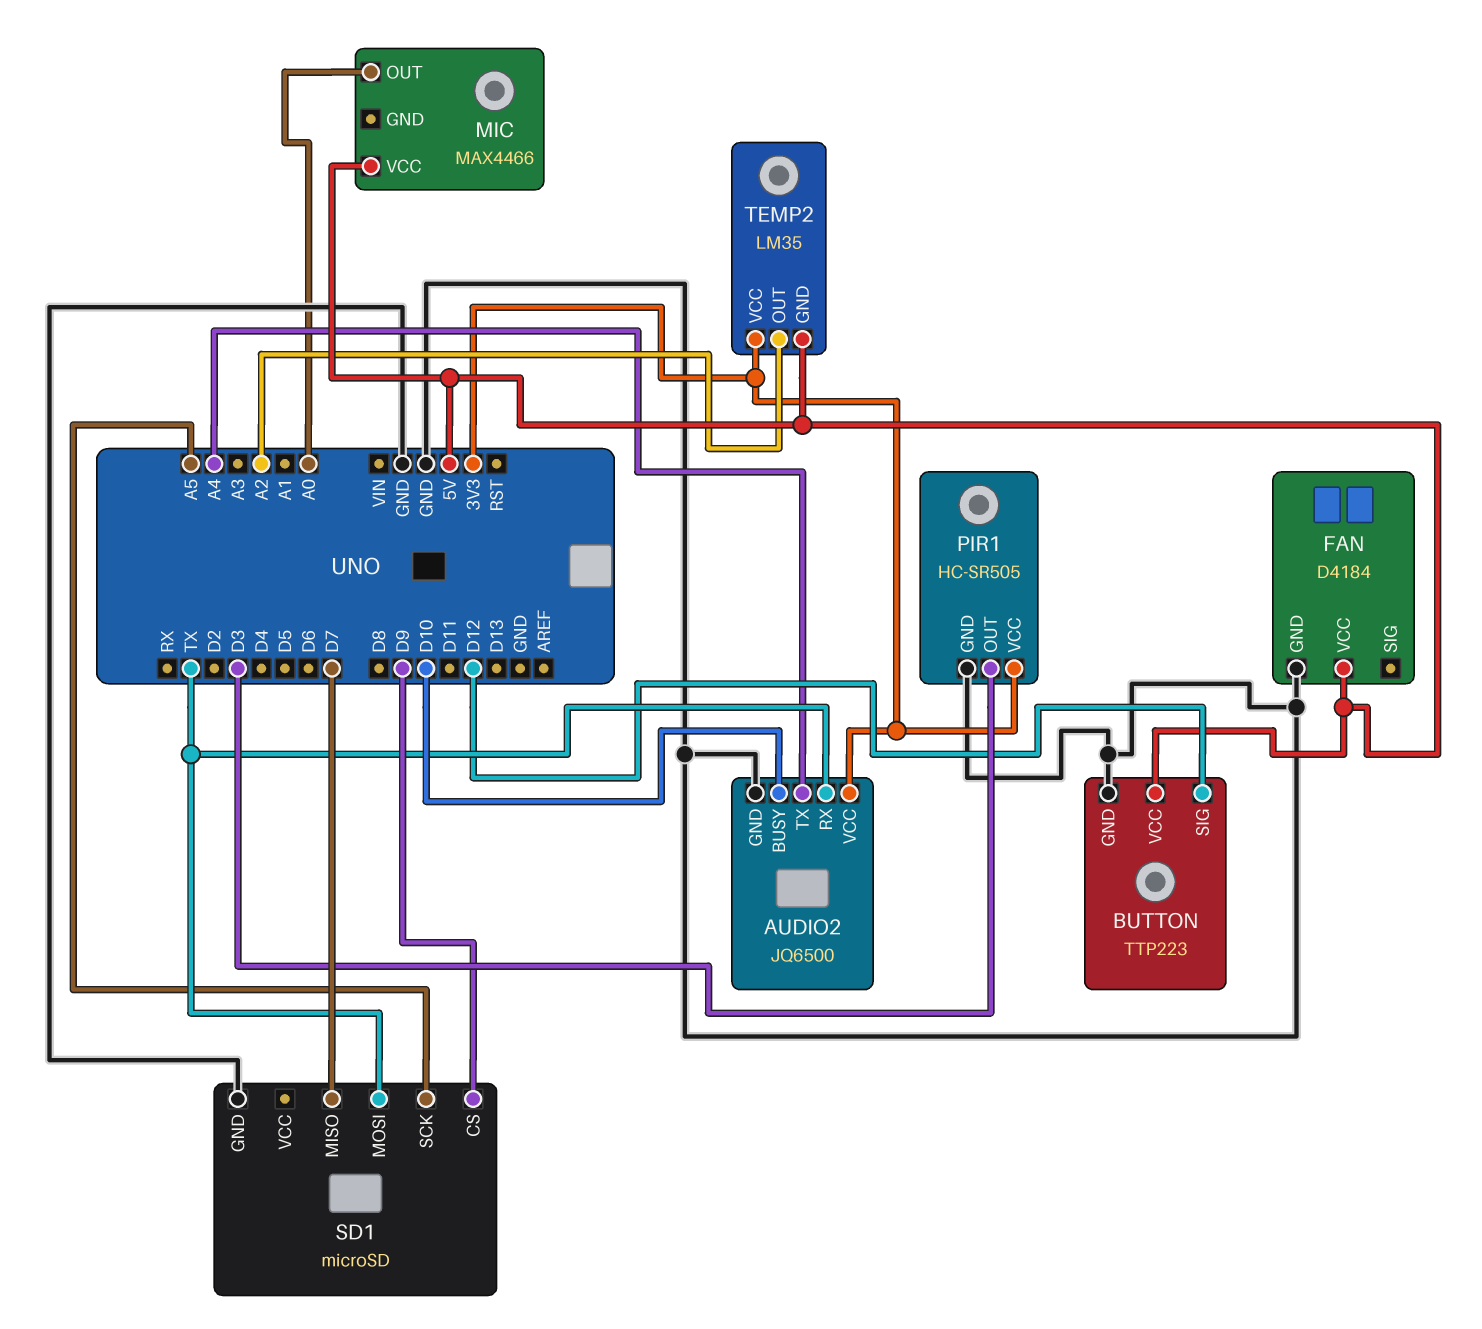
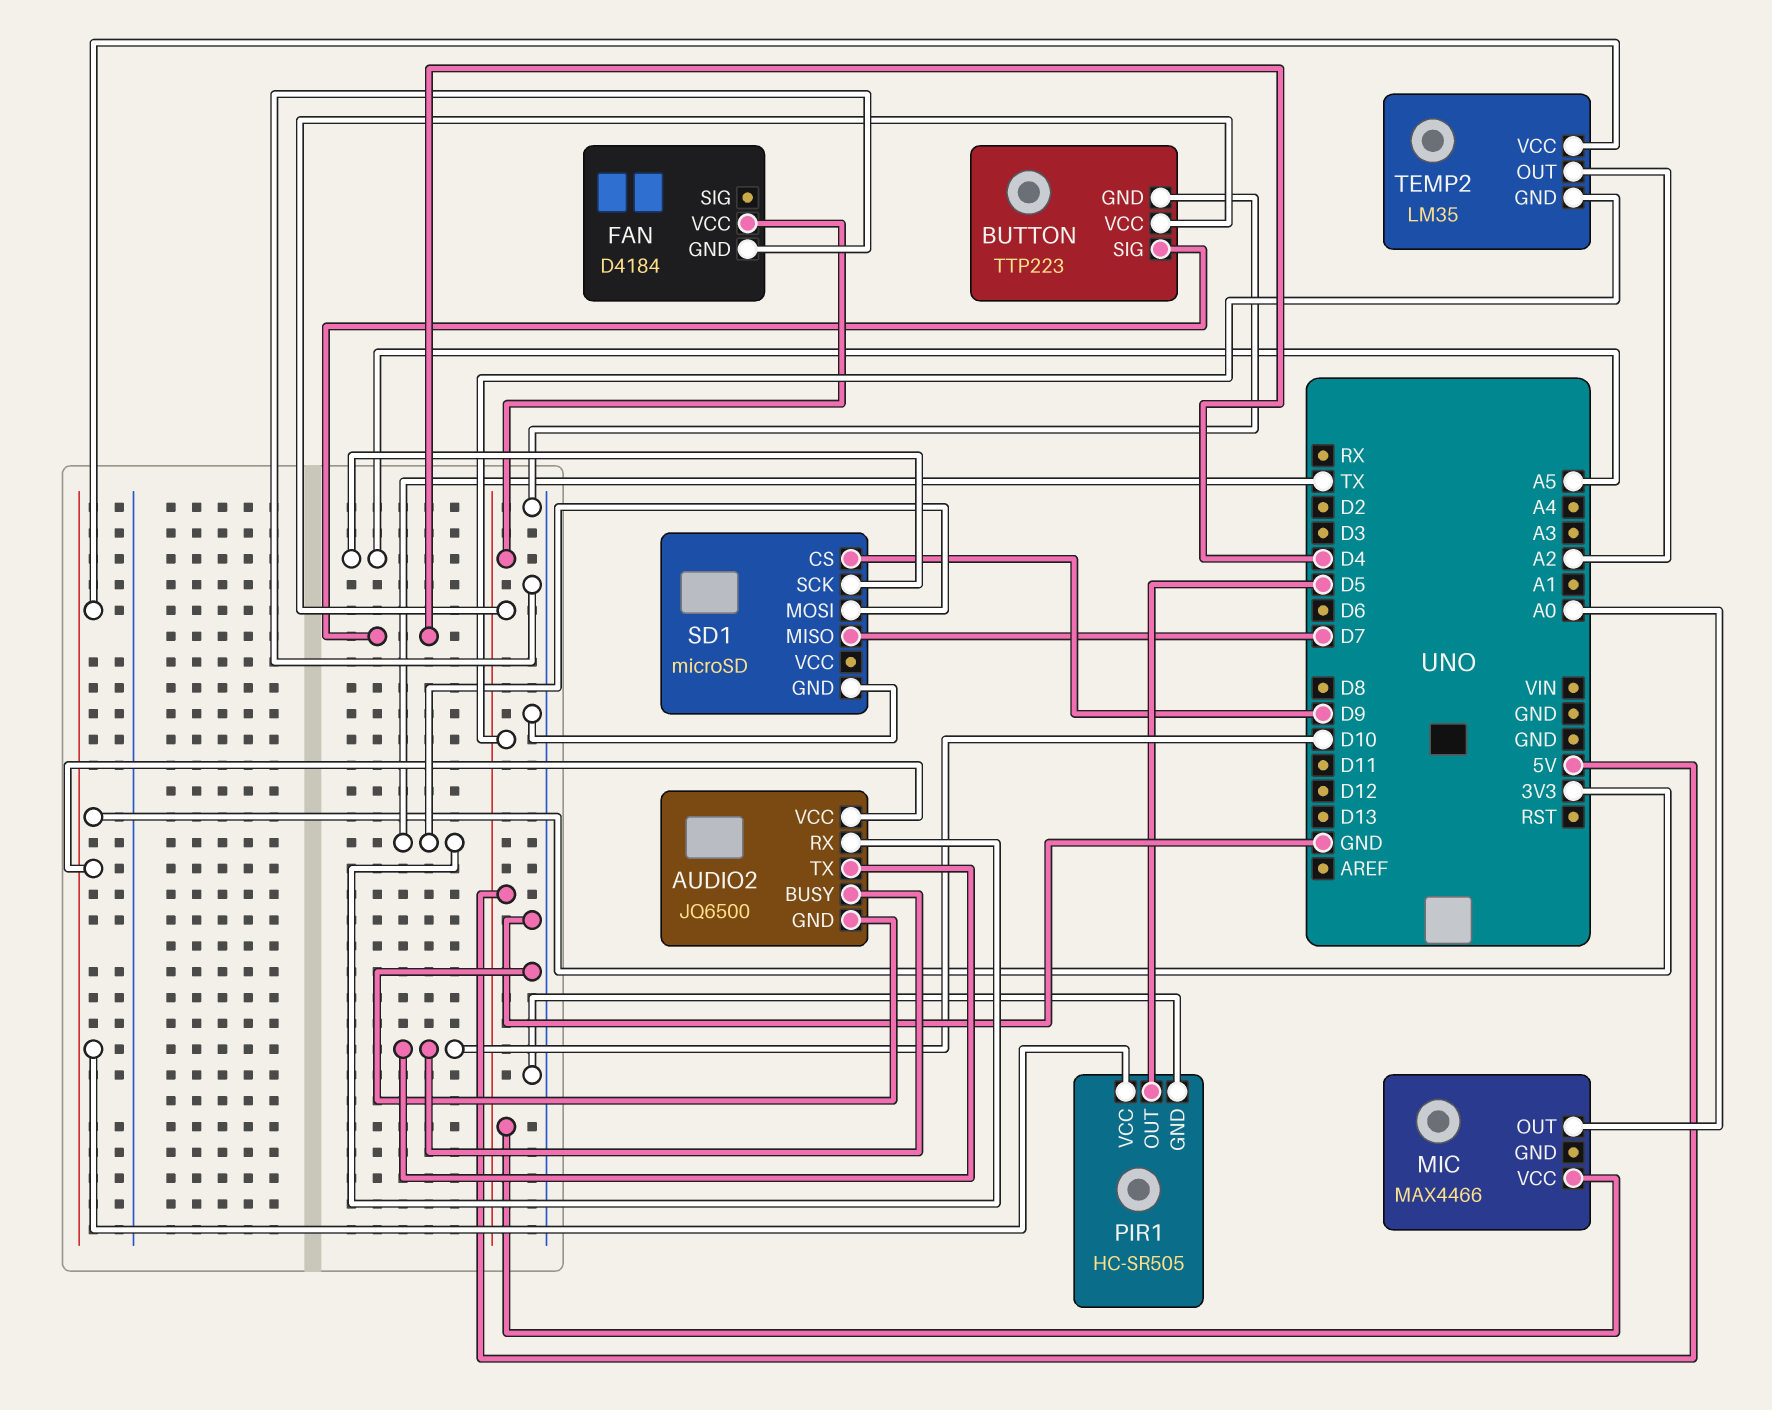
AUDIO2 pin TX: A4 -> D10
BUTTON pin SIG: D12 -> D4
PIR1 pin OUT: D3 -> D5

